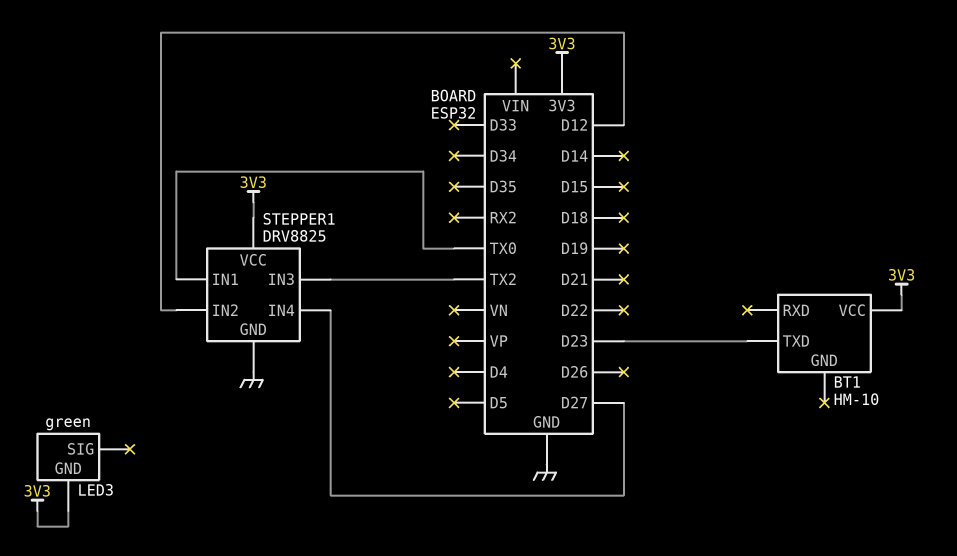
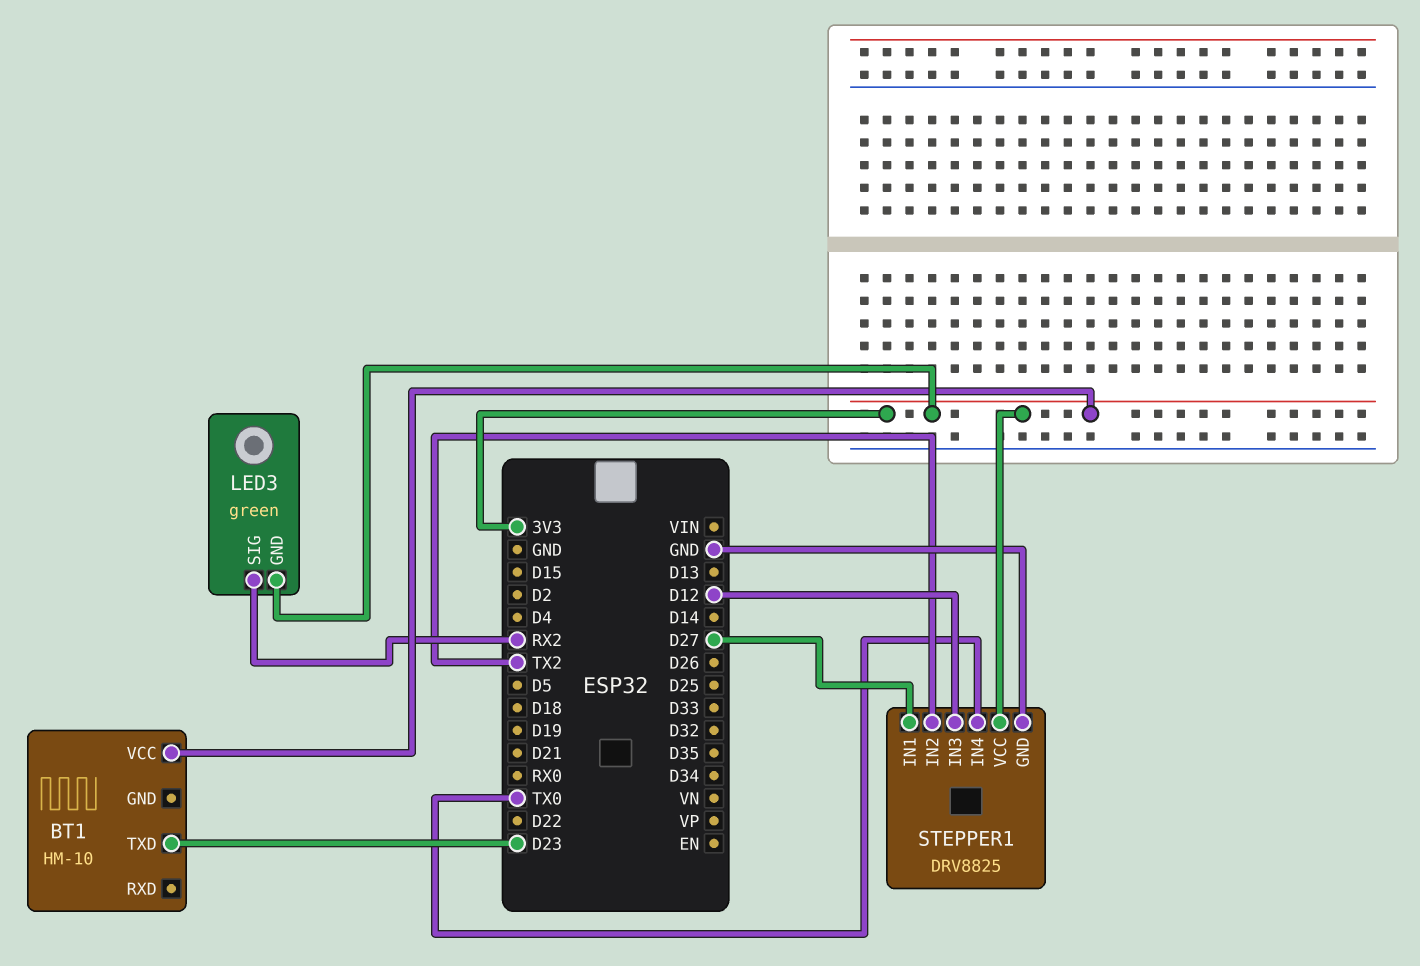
LED3 pin SIG: none -> RX2
STEPPER1 pin IN1: TX0 -> D27
STEPPER1 pin IN2: D12 -> TX2
STEPPER1 pin IN3: TX2 -> D12
STEPPER1 pin IN4: D27 -> TX0

